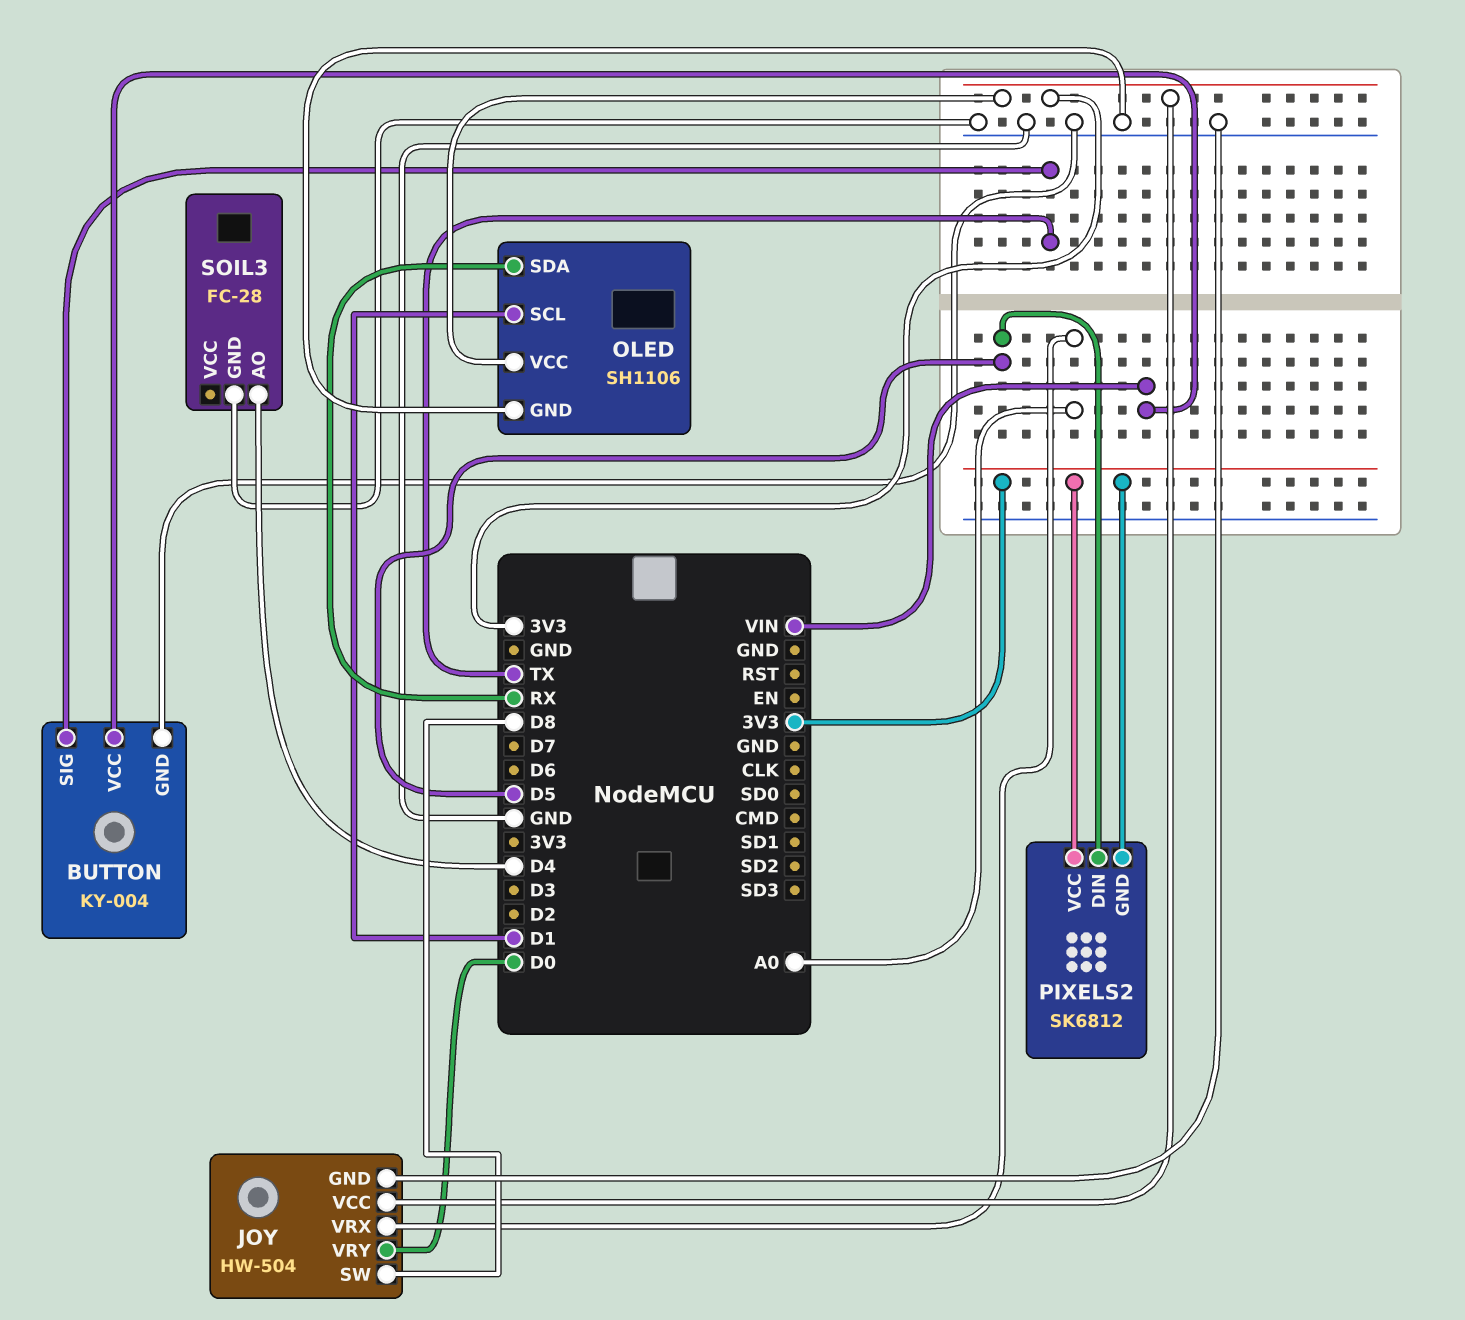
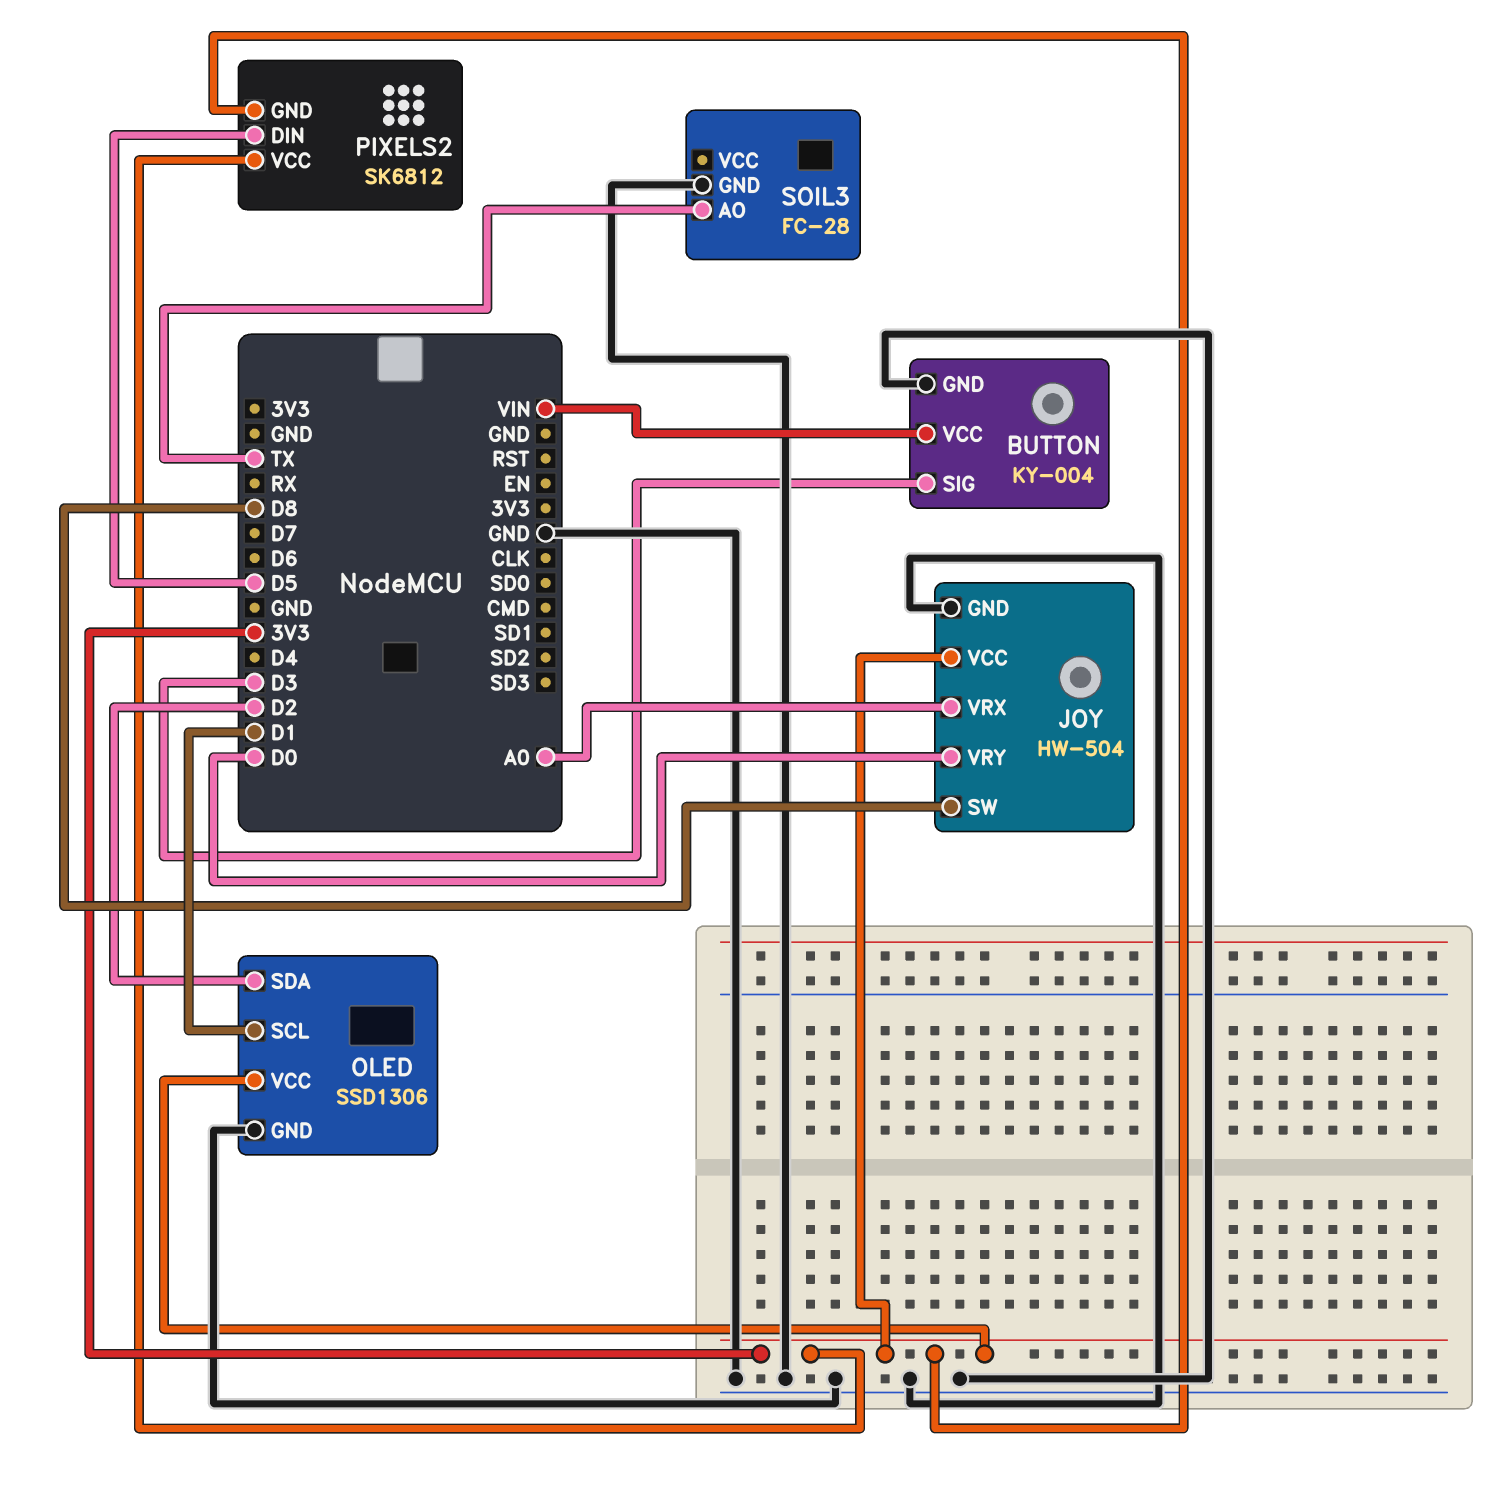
BUTTON pin SIG: TX -> D3
OLED: SH1106 -> SSD1306
OLED pin SDA: RX -> D2
SOIL3 pin AO: D4 -> TX

